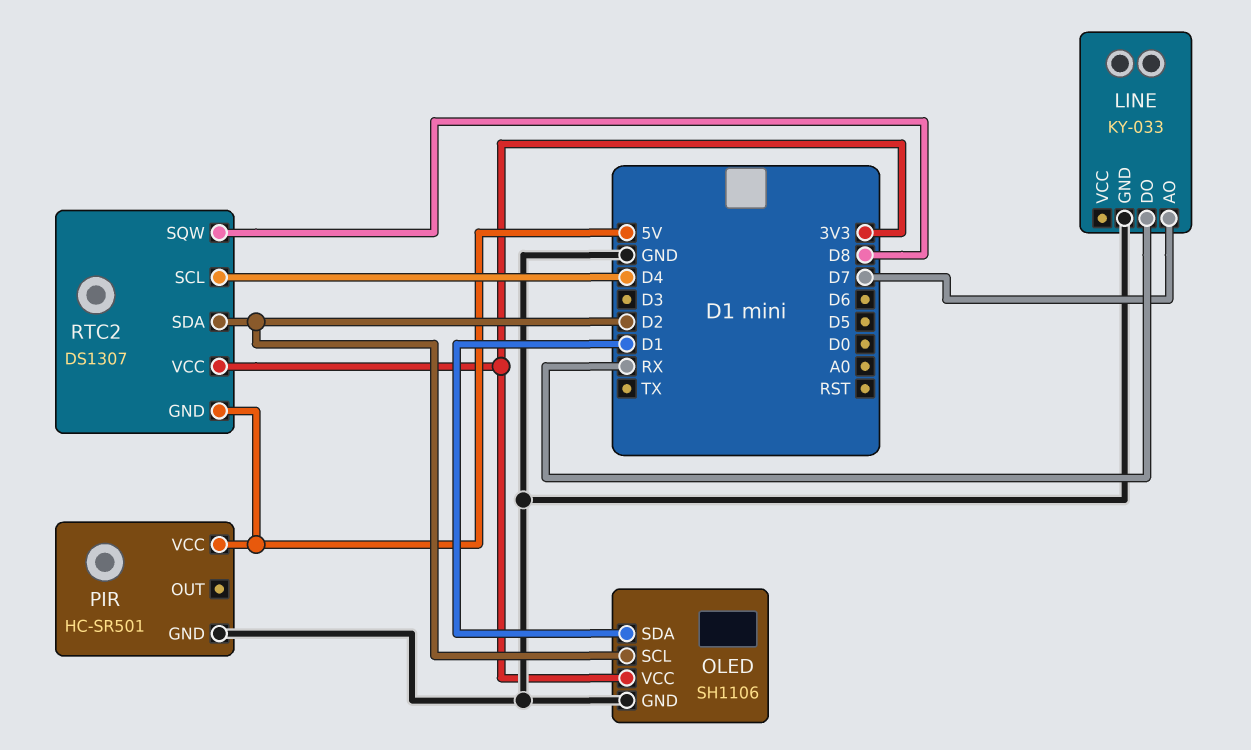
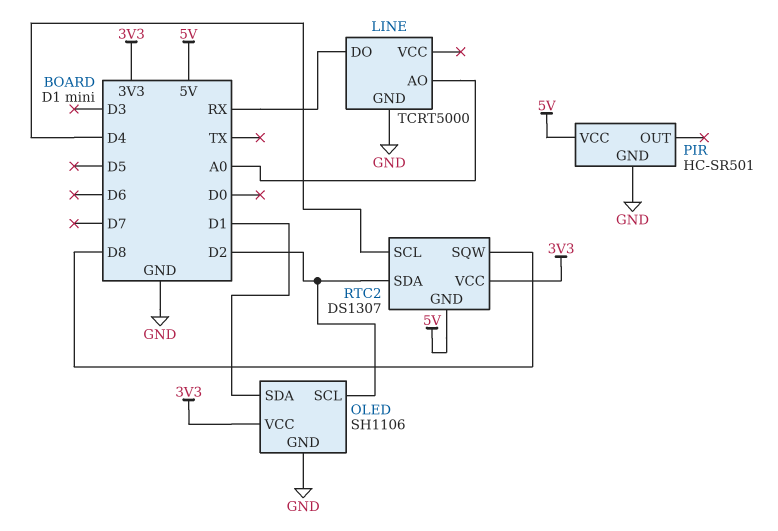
LINE: KY-033 -> TCRT5000
LINE pin AO: D7 -> A0

